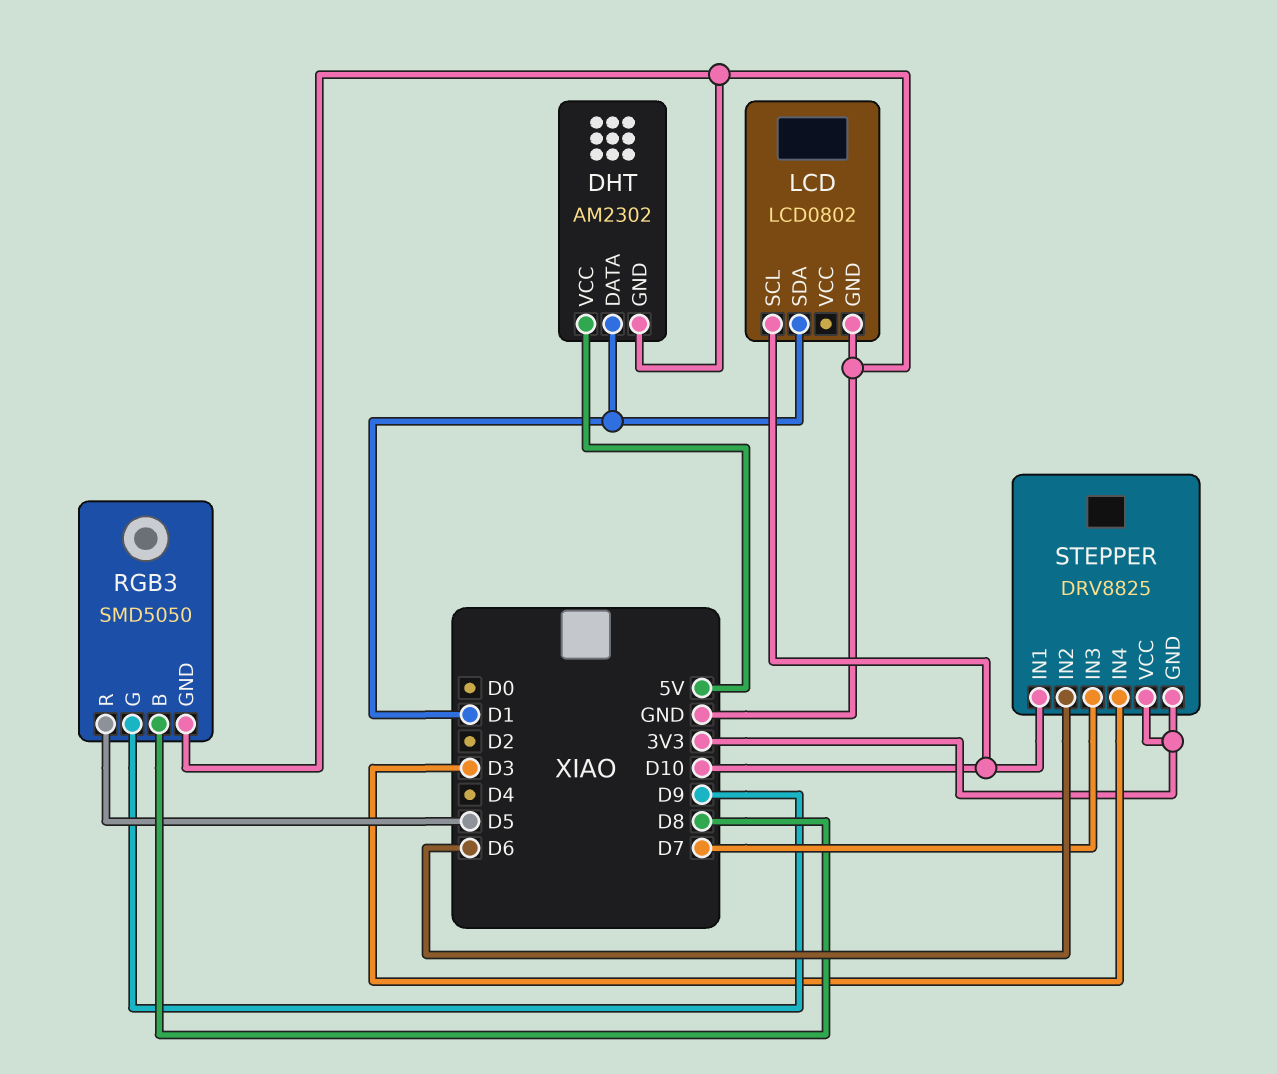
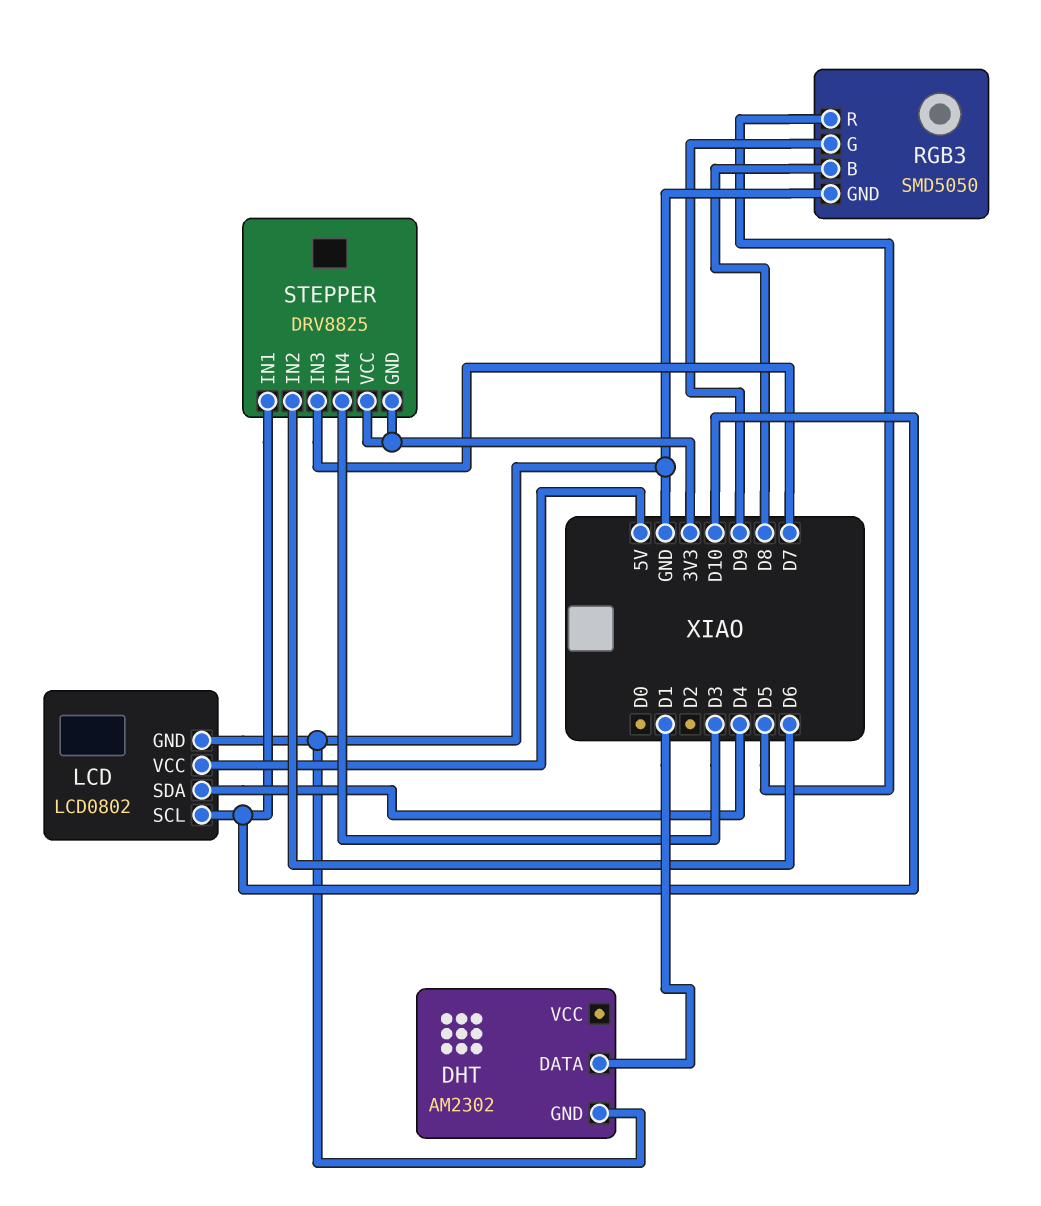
DHT pin VCC: 5V -> none
LCD pin SDA: D1 -> D4
LCD pin VCC: none -> 5V

